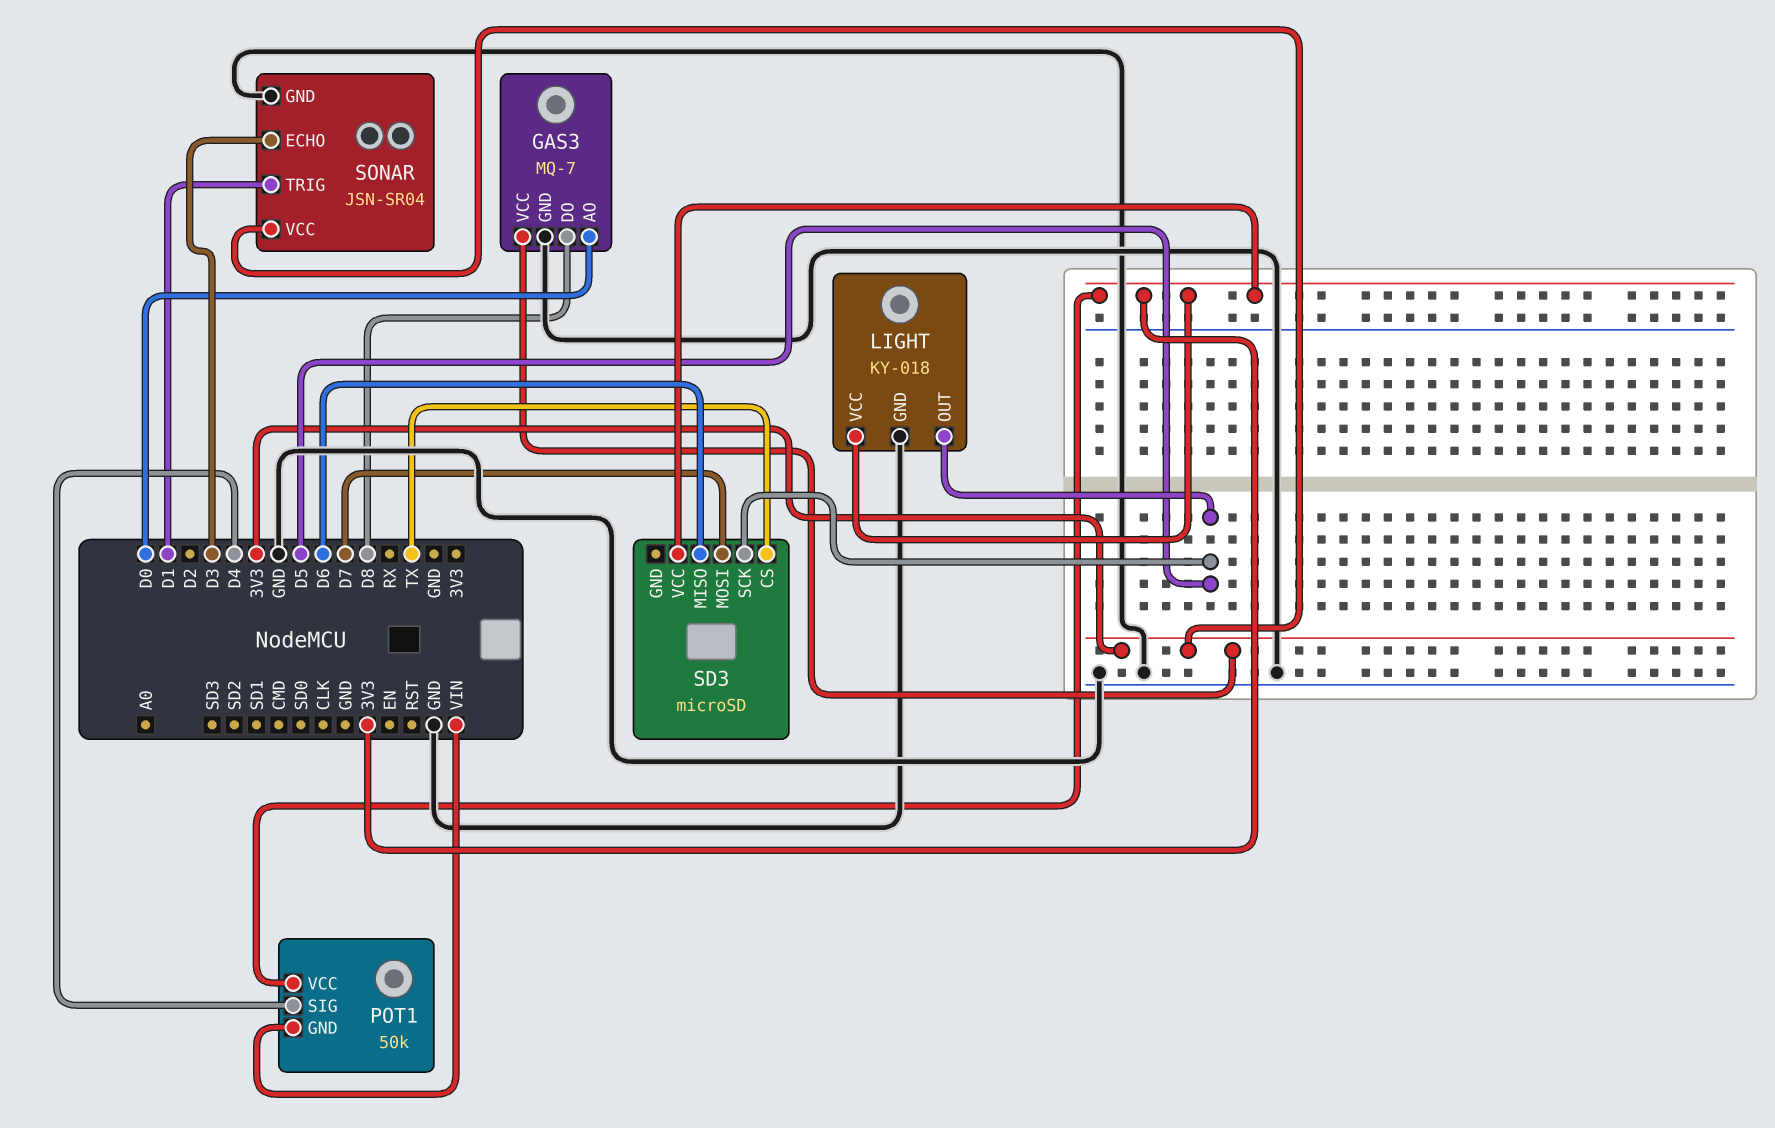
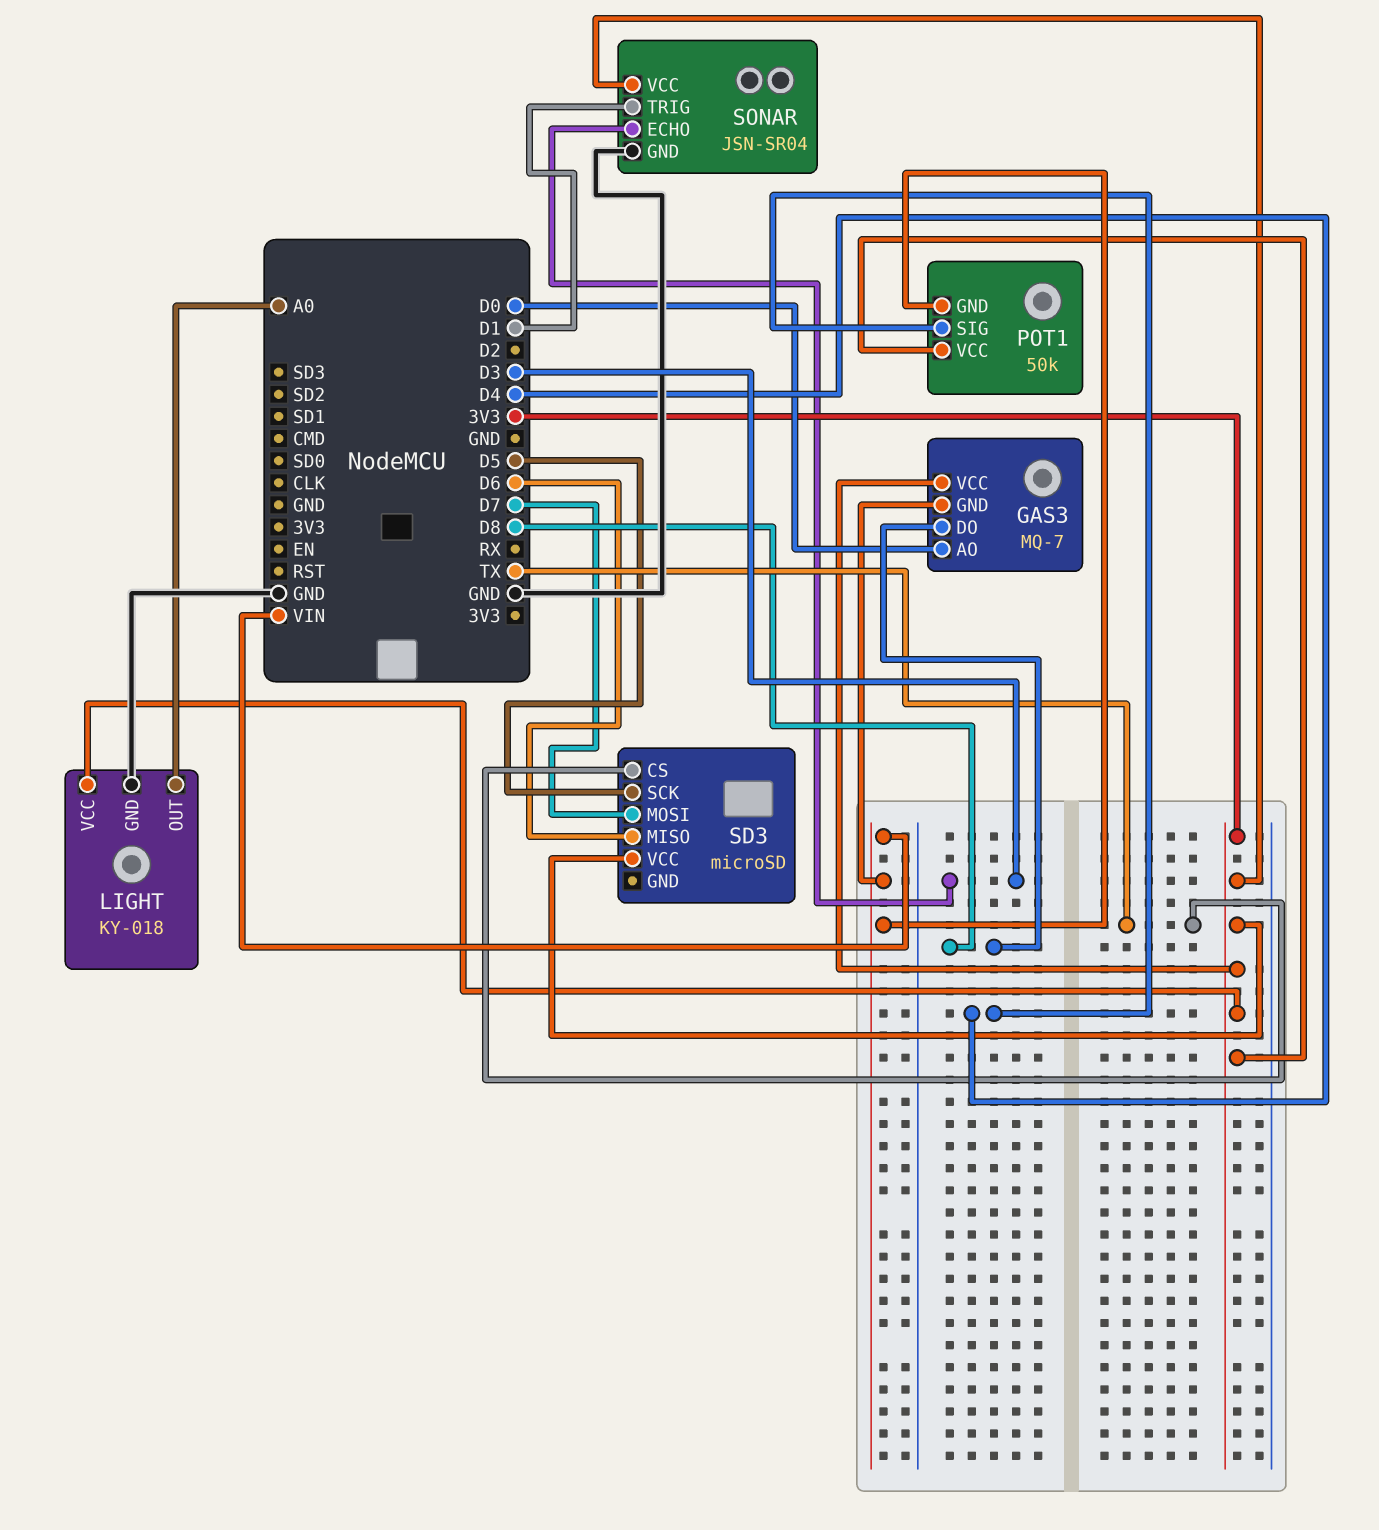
GAS3 pin GND: GND -> VIN
LIGHT pin OUT: D5 -> A0

